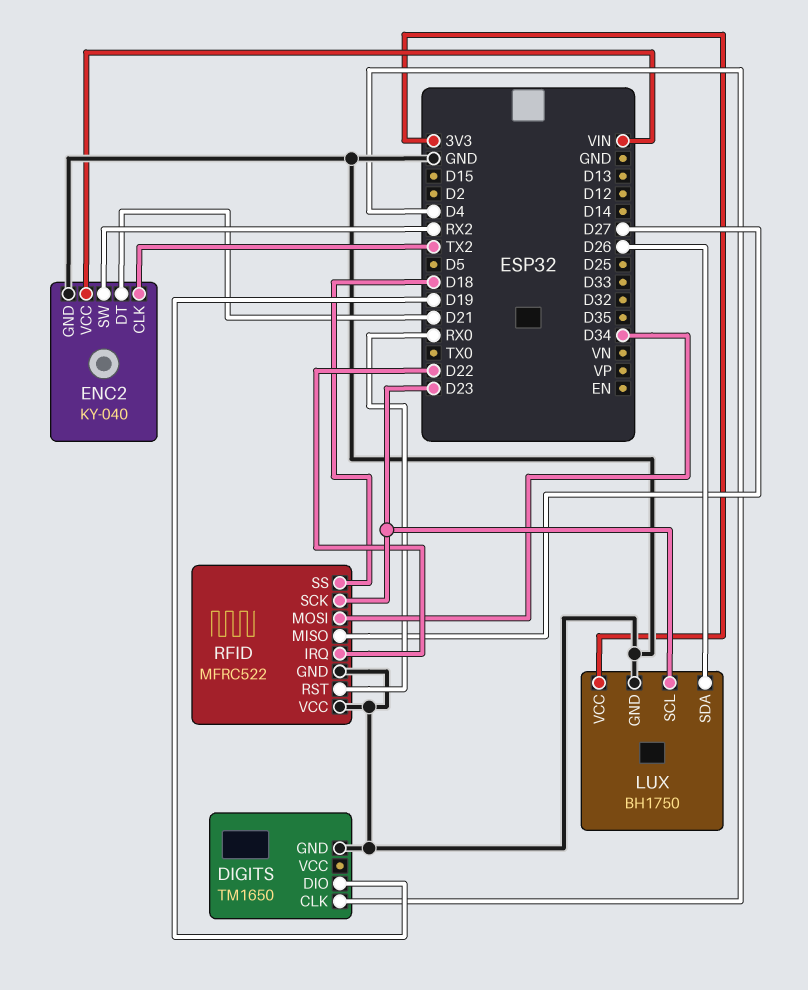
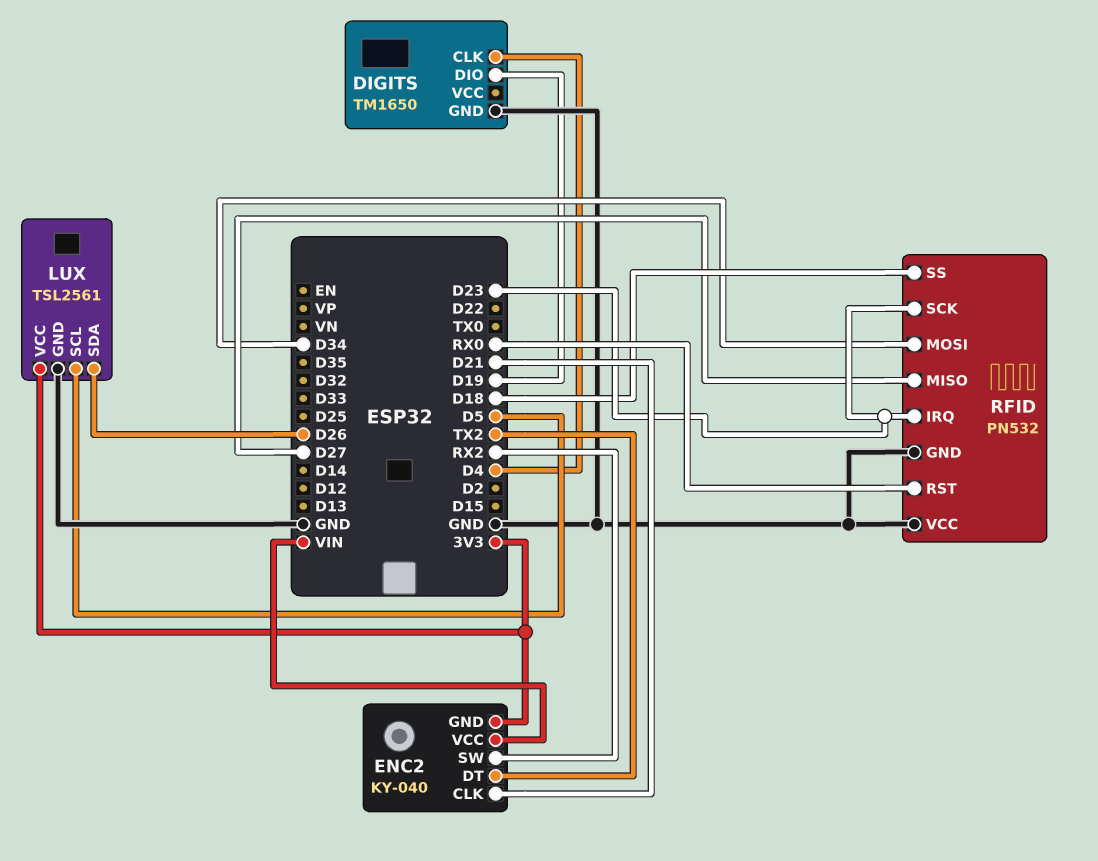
ENC2 pin CLK: TX2 -> D21
ENC2 pin DT: D21 -> TX2
ENC2 pin GND: GND -> 3V3
LUX: BH1750 -> TSL2561
LUX pin SCL: D23 -> D5
RFID: MFRC522 -> PN532
RFID pin IRQ: D22 -> D23

